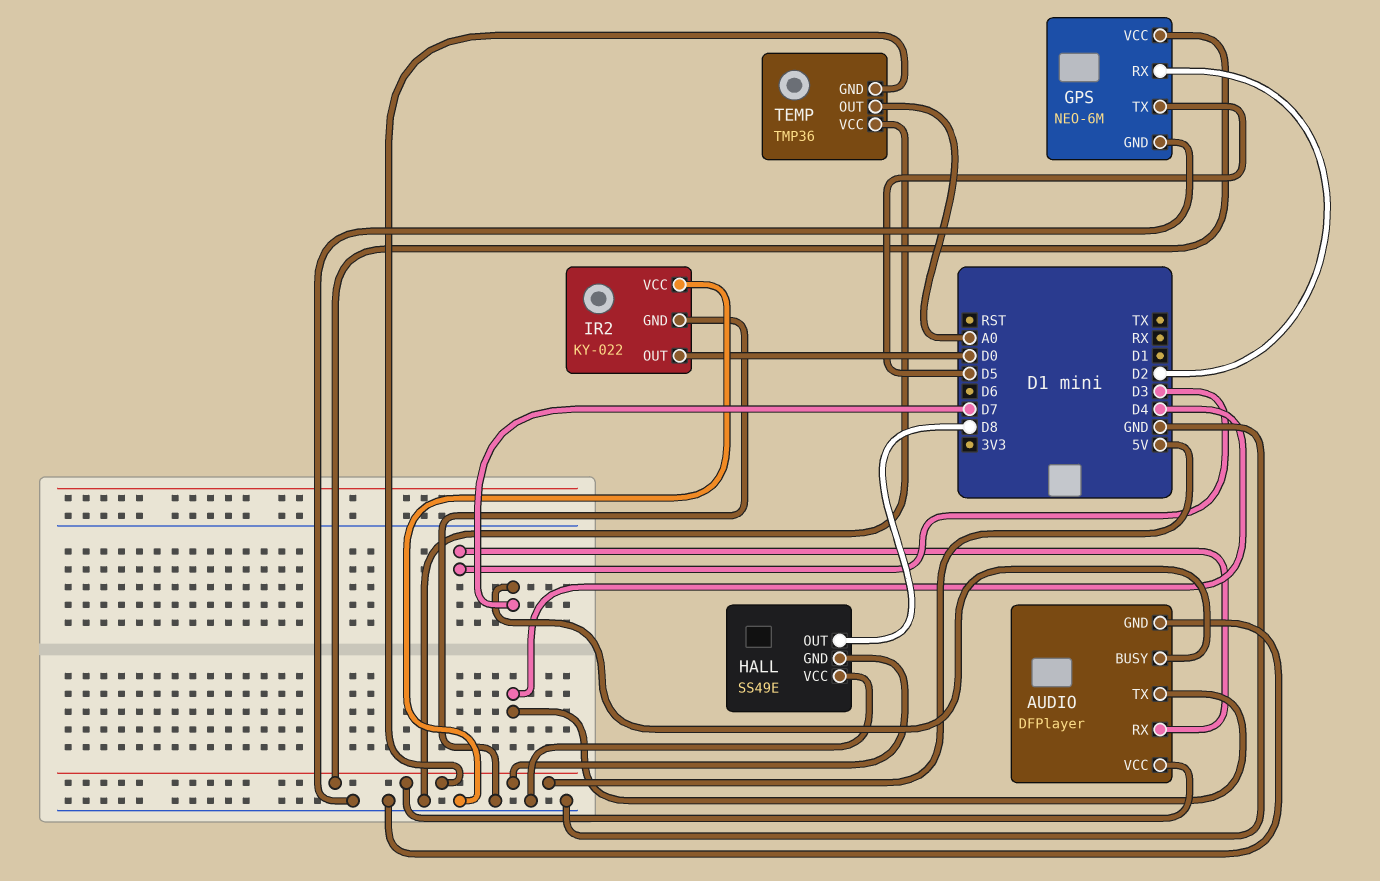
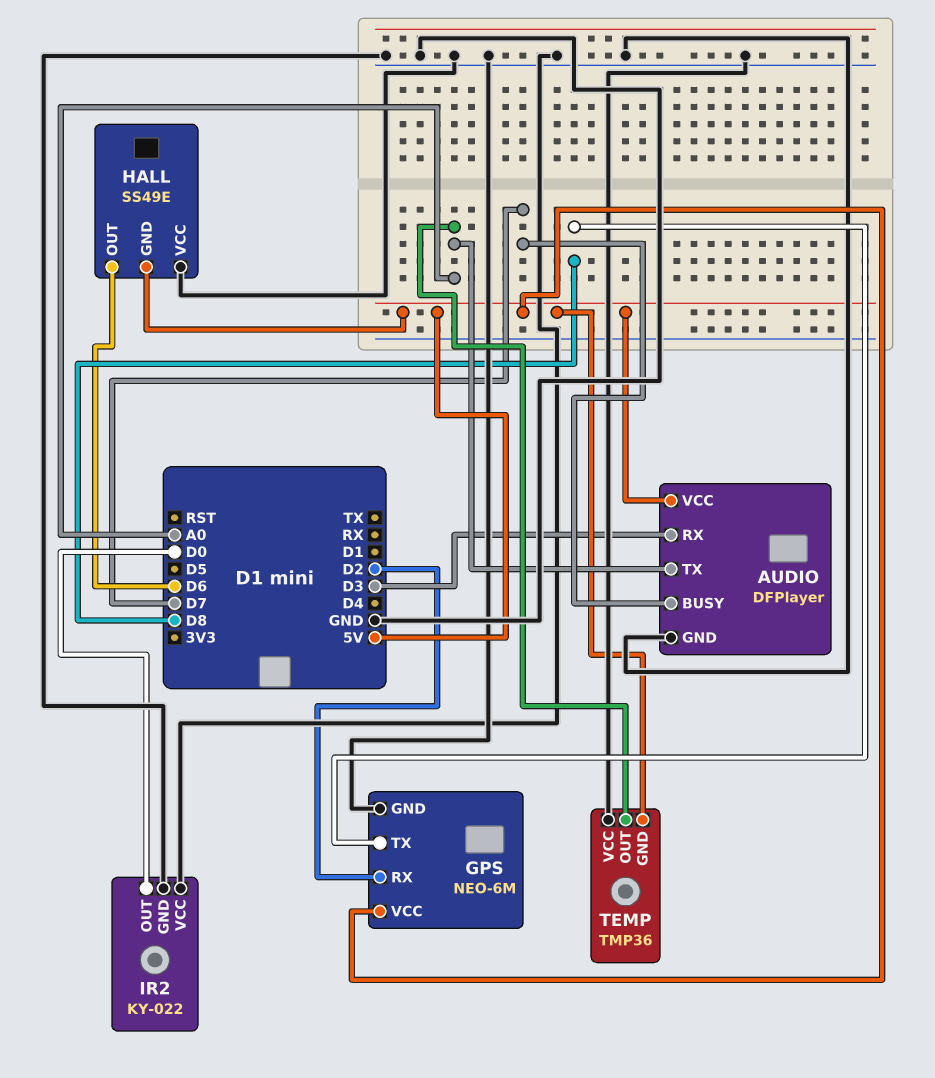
AUDIO pin TX: D4 -> A0
GPS pin TX: D5 -> D8
HALL pin OUT: D8 -> D6

